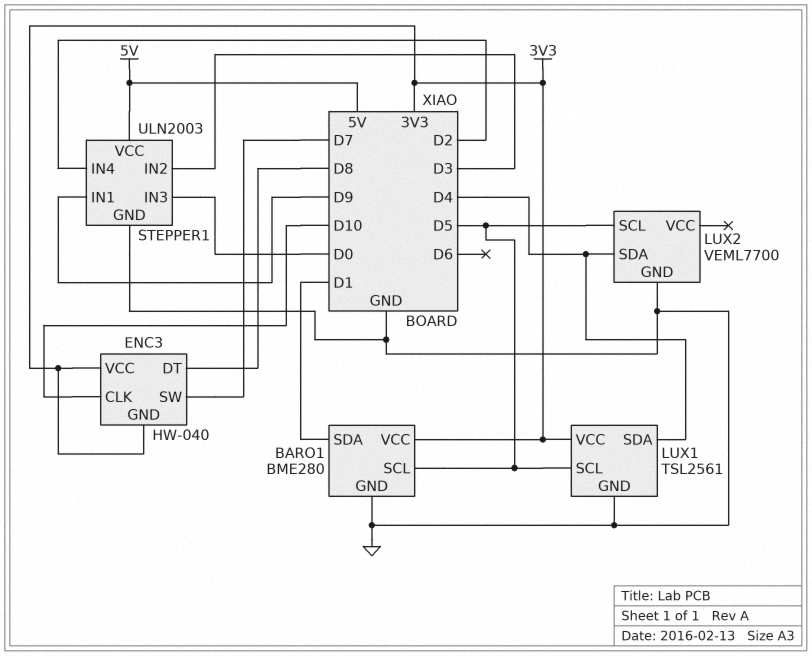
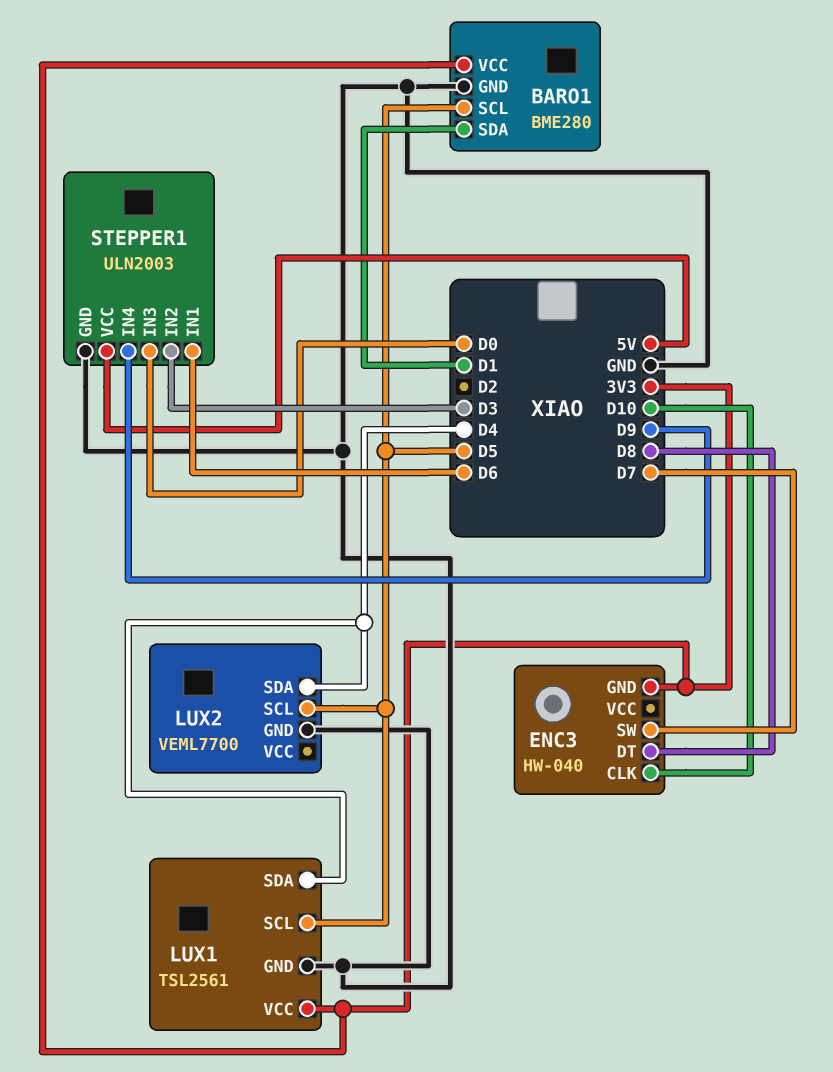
ENC3 pin VCC: 3V3 -> none
STEPPER1 pin IN1: D9 -> D6
STEPPER1 pin IN4: D2 -> D9

